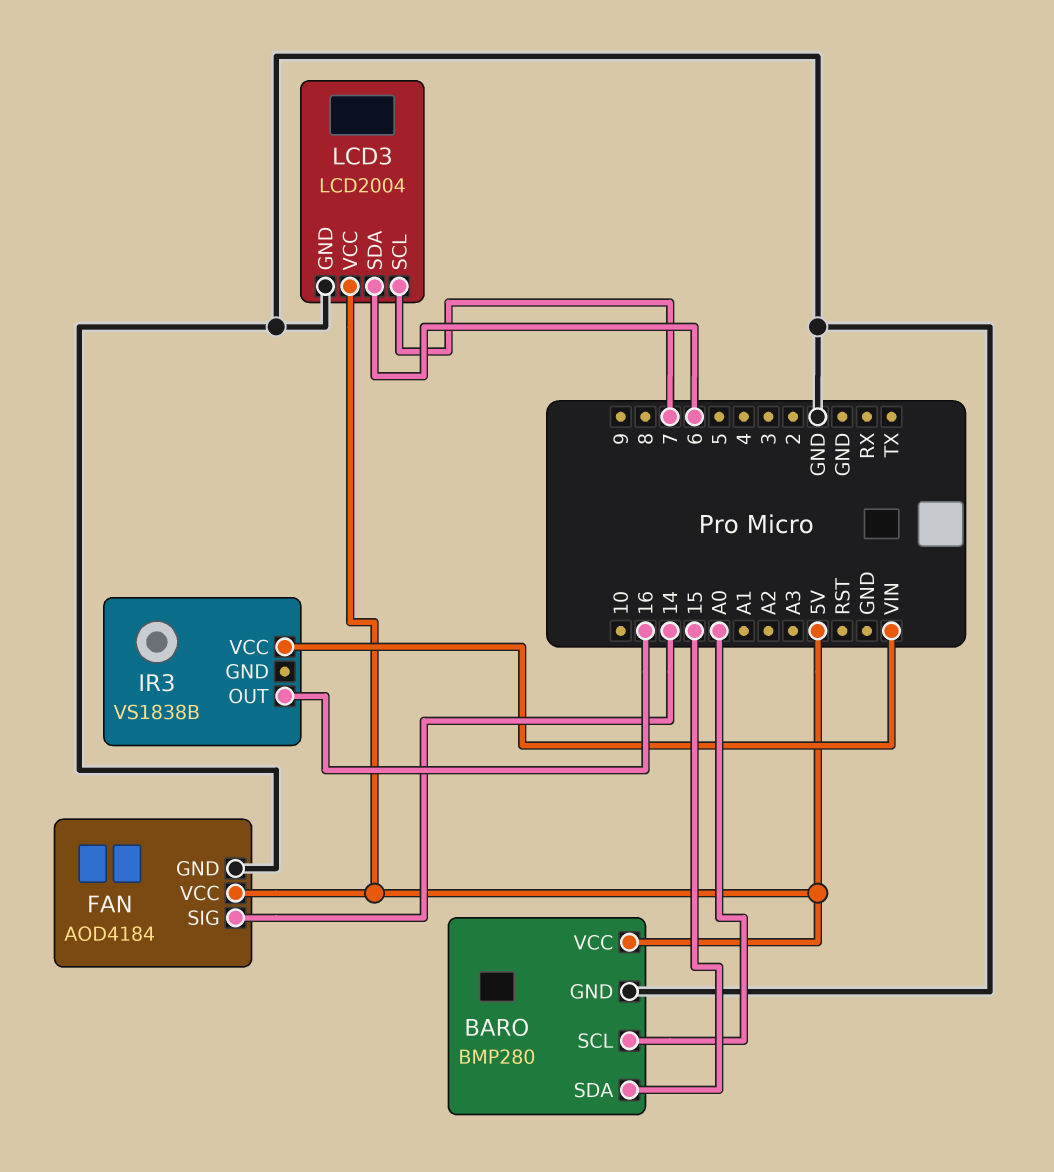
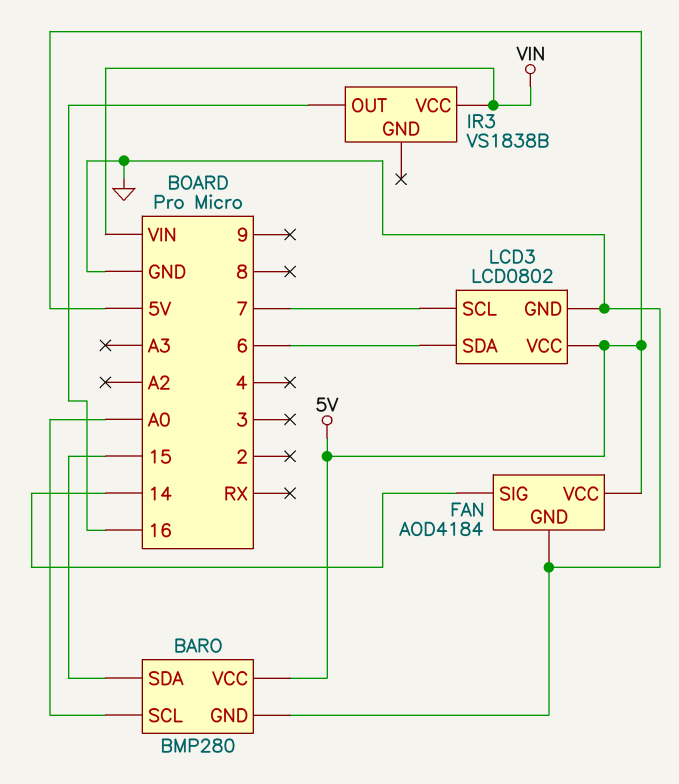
LCD3: LCD2004 -> LCD0802

